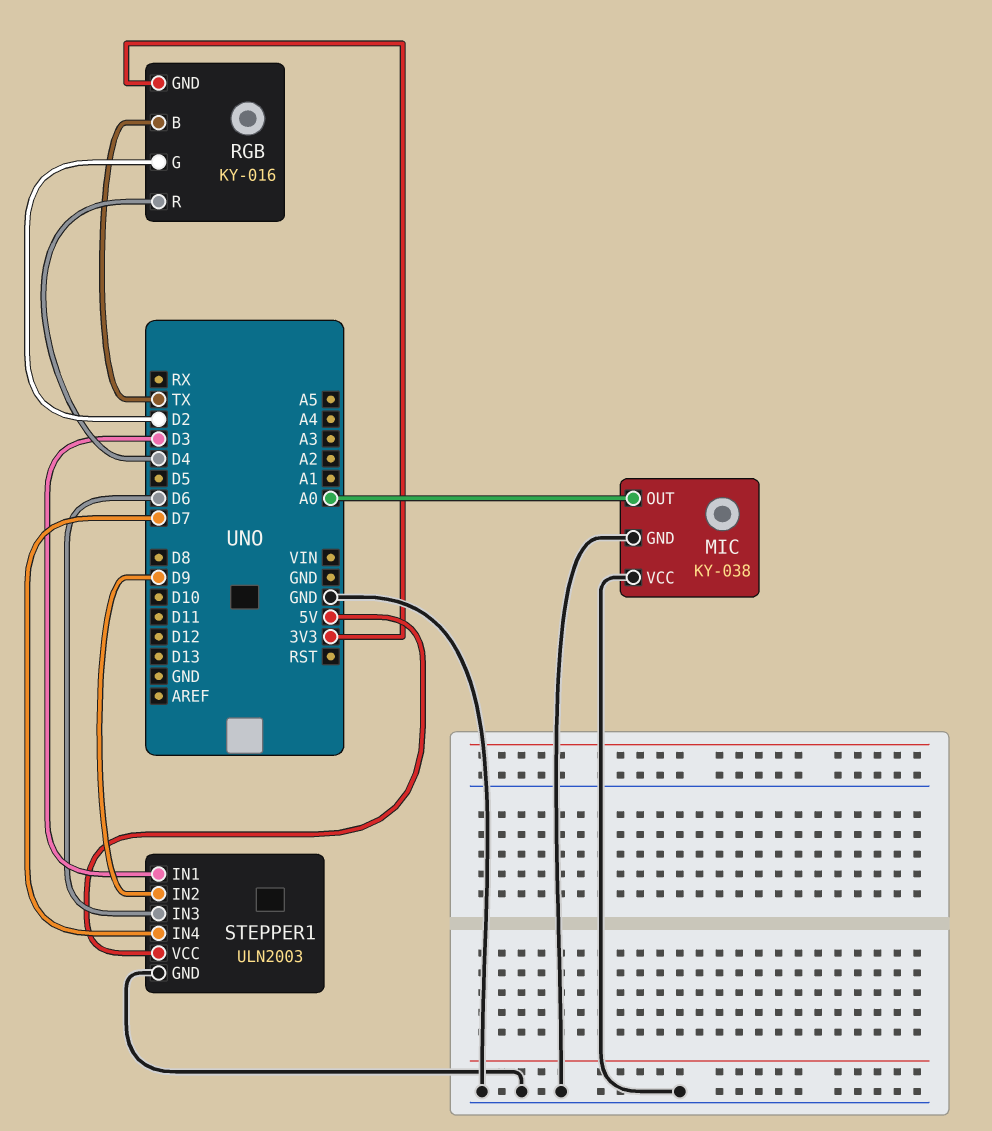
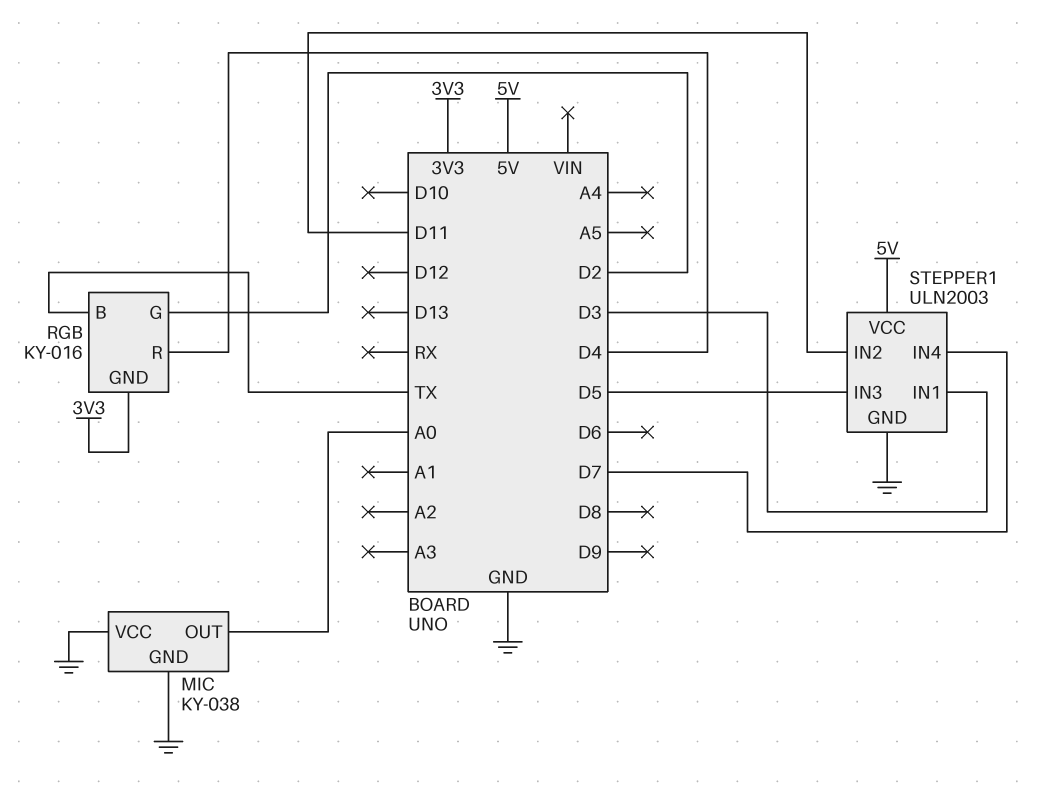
STEPPER1 pin IN2: D9 -> D11
STEPPER1 pin IN3: D6 -> D5

